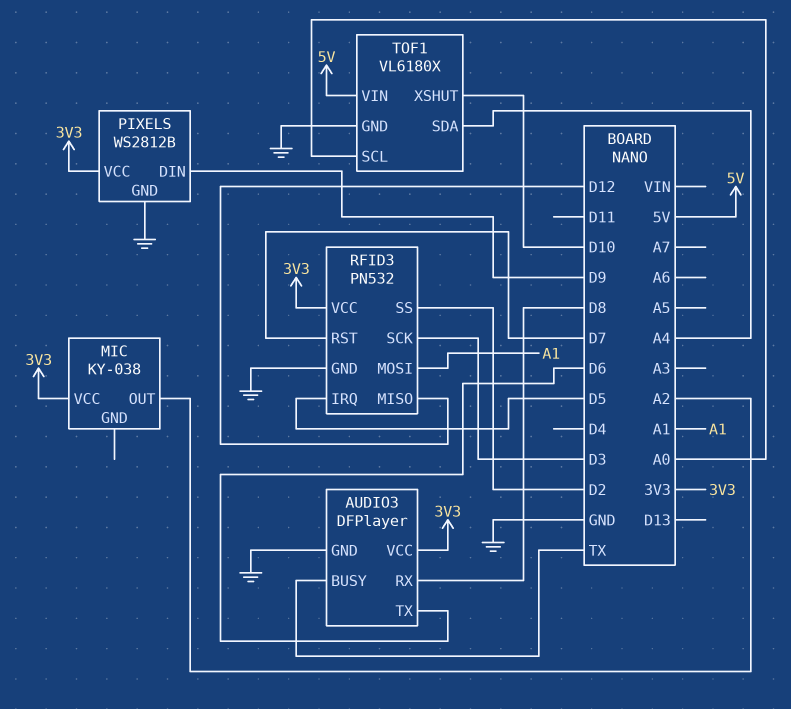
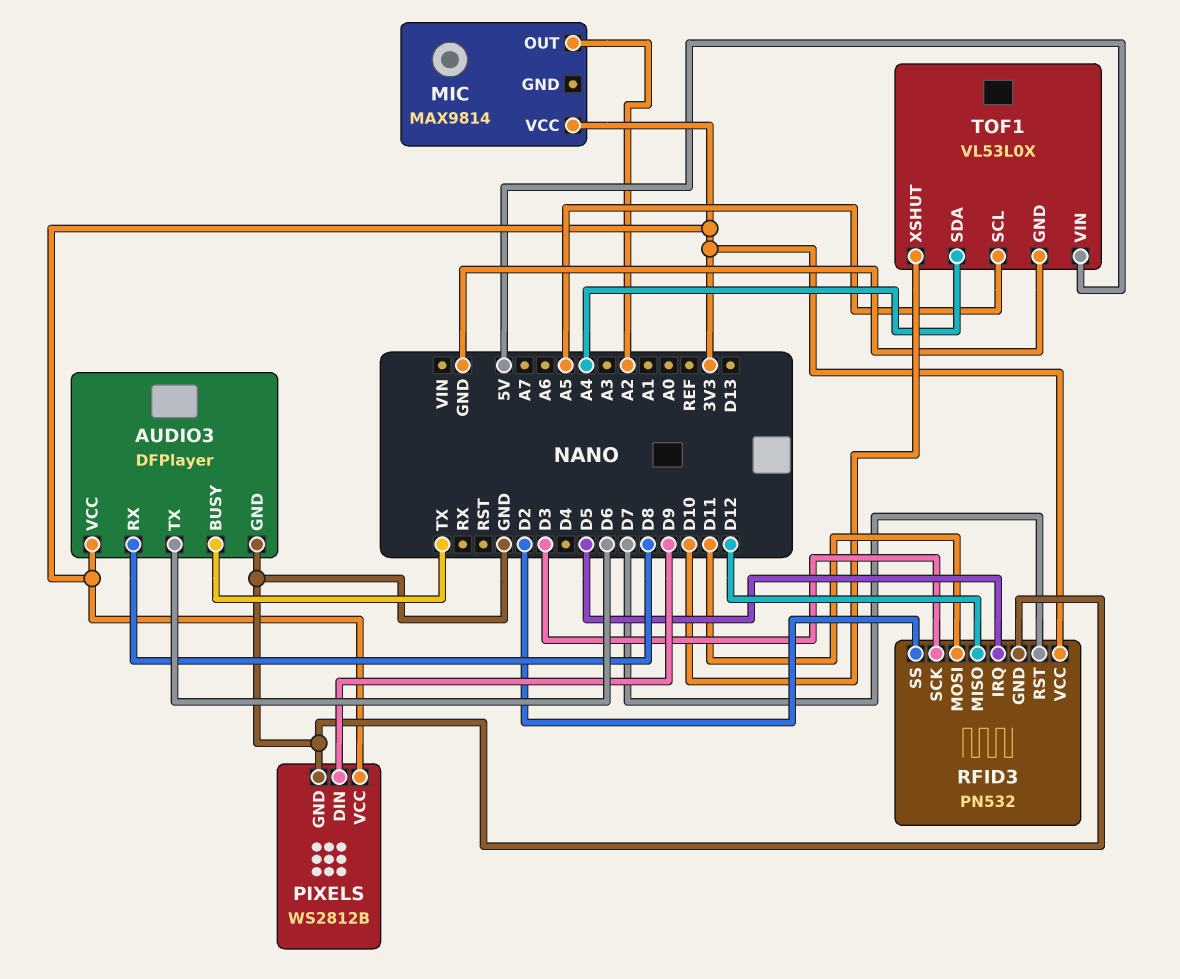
MIC: KY-038 -> MAX9814
RFID3 pin MOSI: A1 -> D11
TOF1: VL6180X -> VL53L0X
TOF1 pin SCL: A0 -> A5

